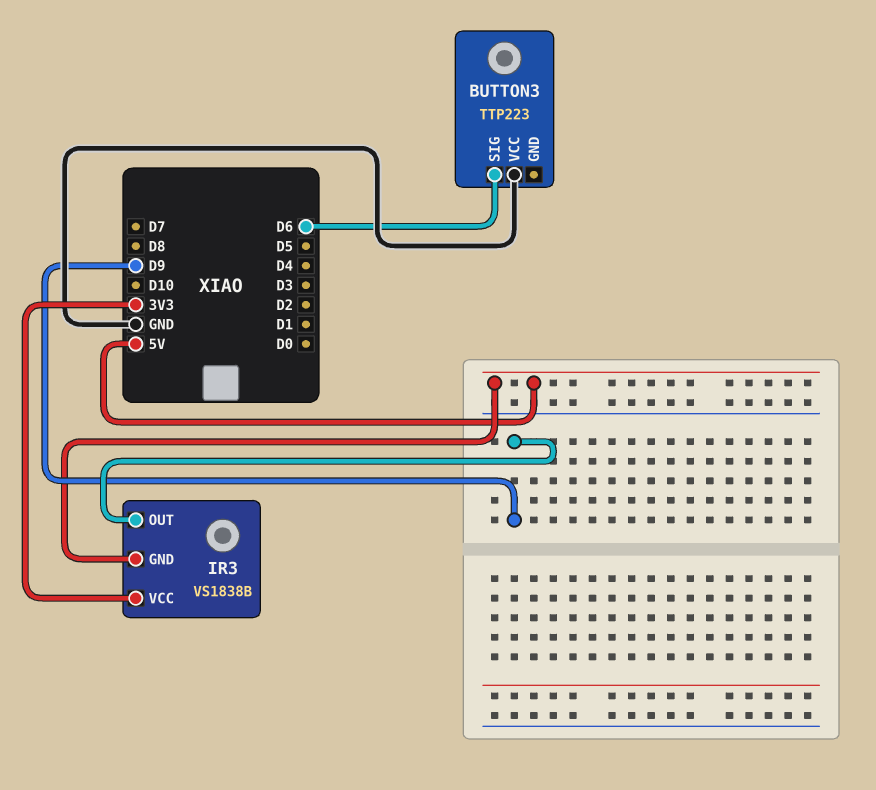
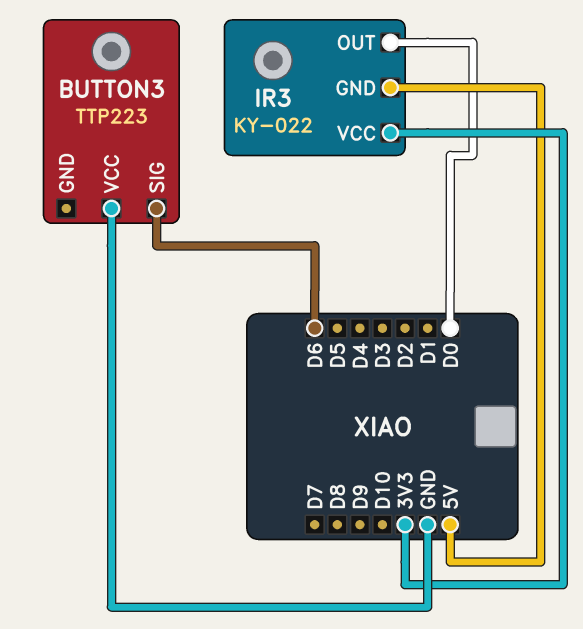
IR3: VS1838B -> KY-022
IR3 pin OUT: D9 -> D0

